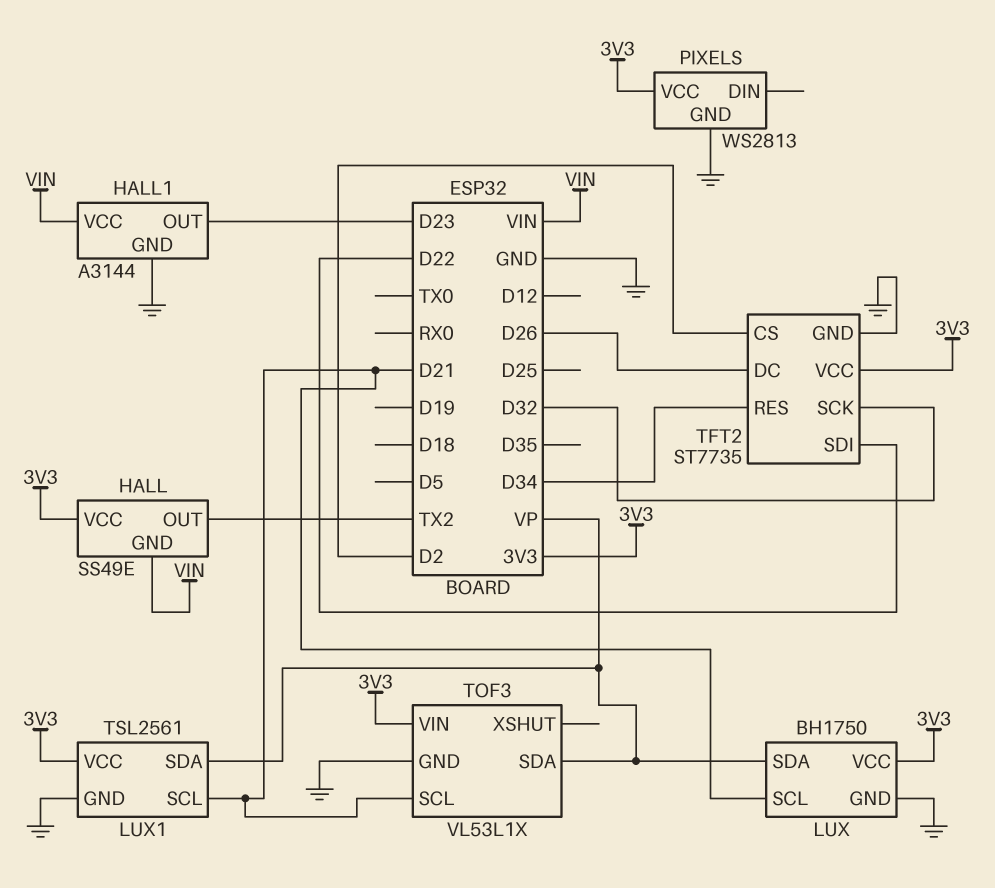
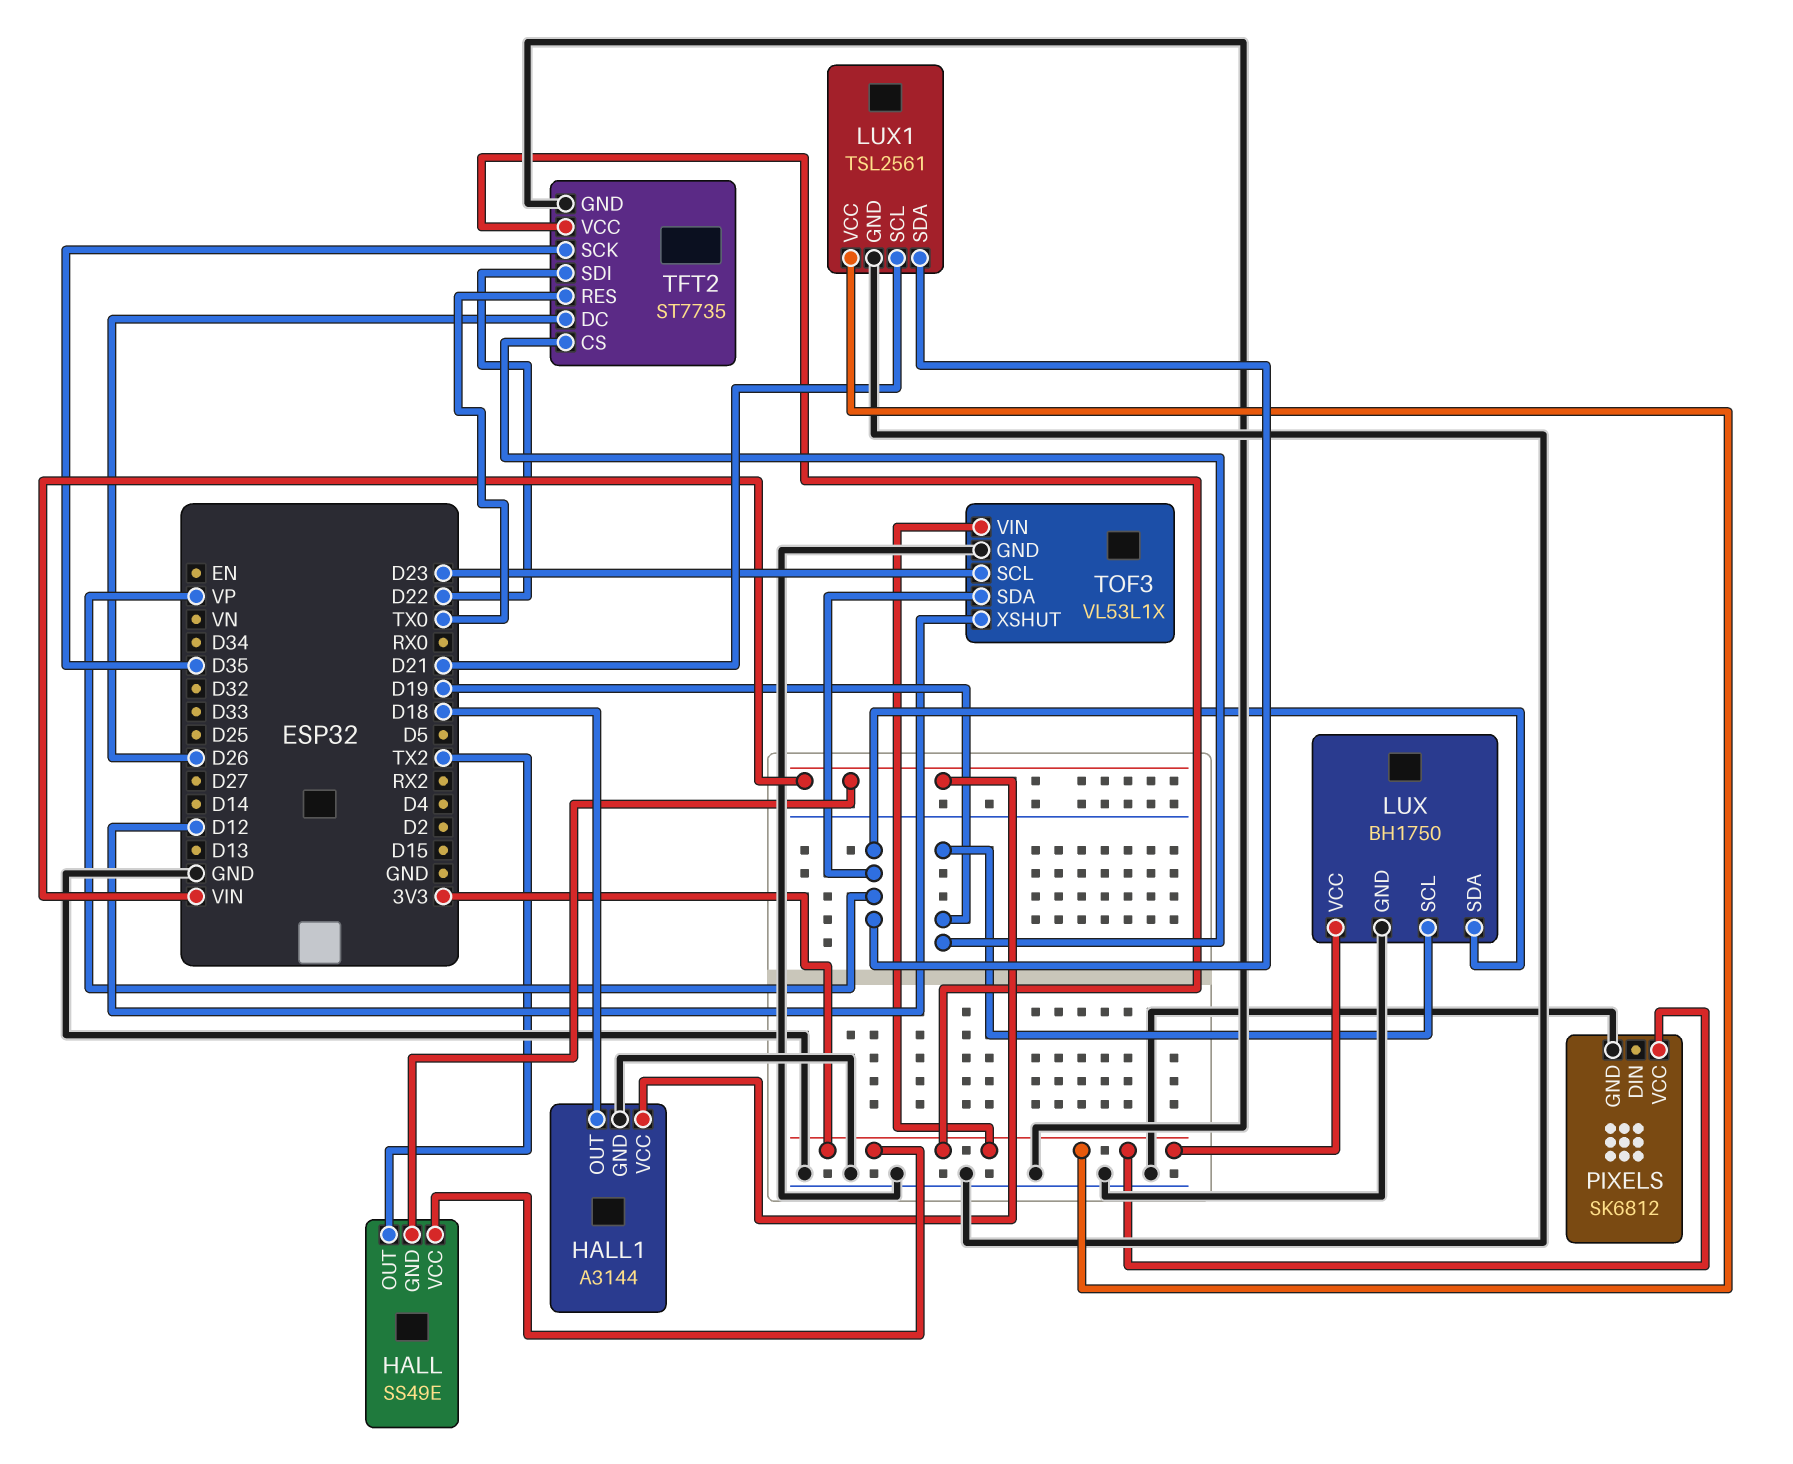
HALL1 pin OUT: D23 -> D18
LUX pin SCL: D21 -> D19
PIXELS: WS2813 -> SK6812
TFT2 pin CS: D2 -> D19
TFT2 pin RES: D34 -> TX0
TFT2 pin SCK: D32 -> D35
TOF3 pin SCL: D21 -> D23
TOF3 pin XSHUT: none -> D12

